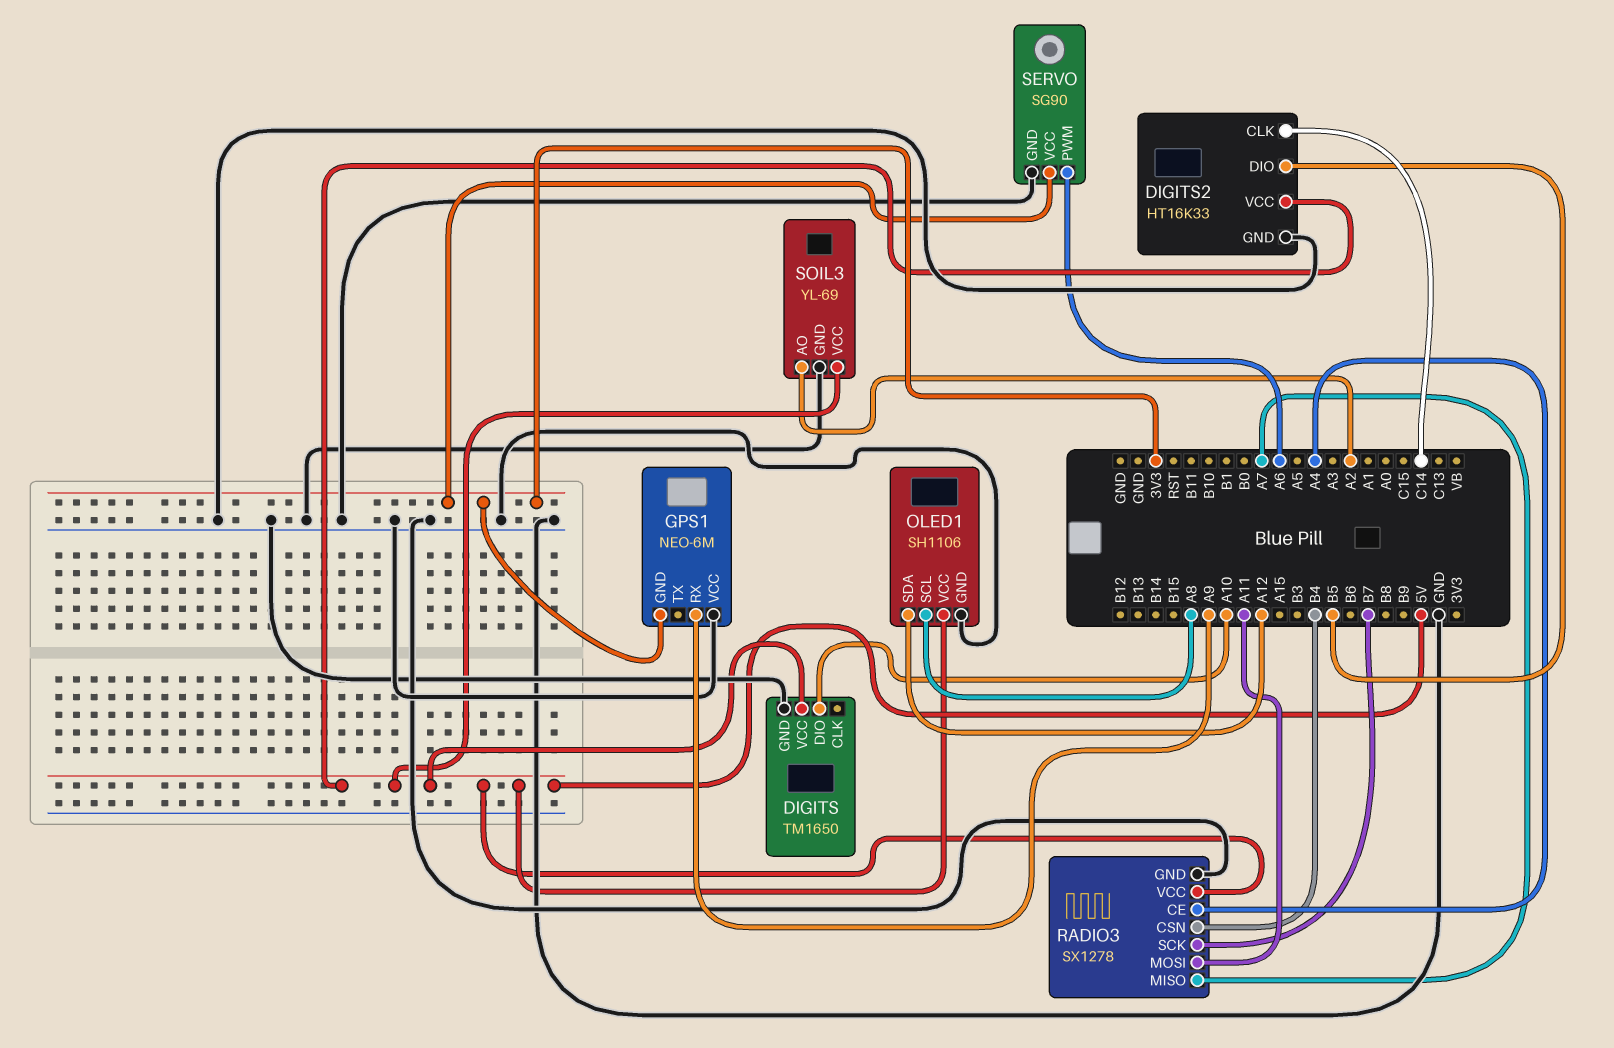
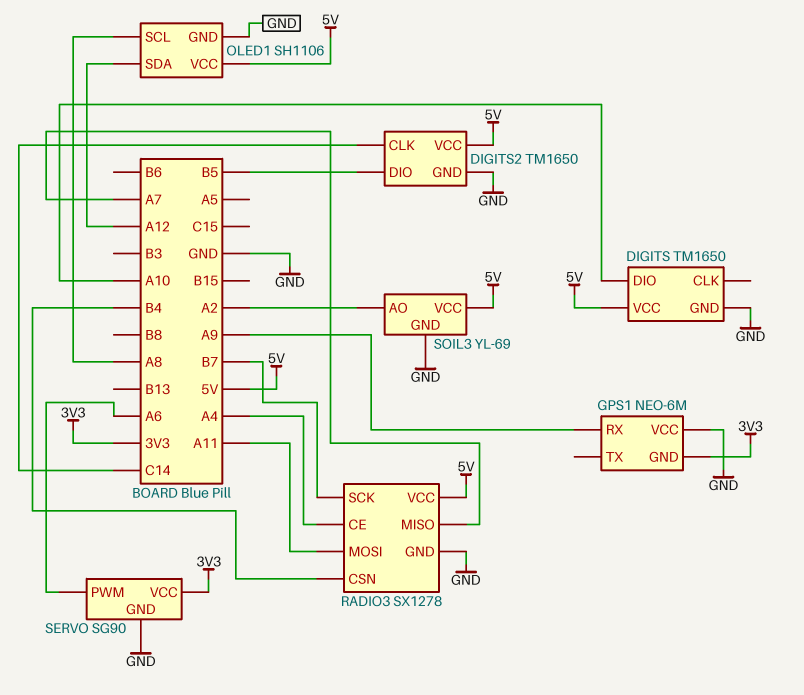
DIGITS2: HT16K33 -> TM1650

